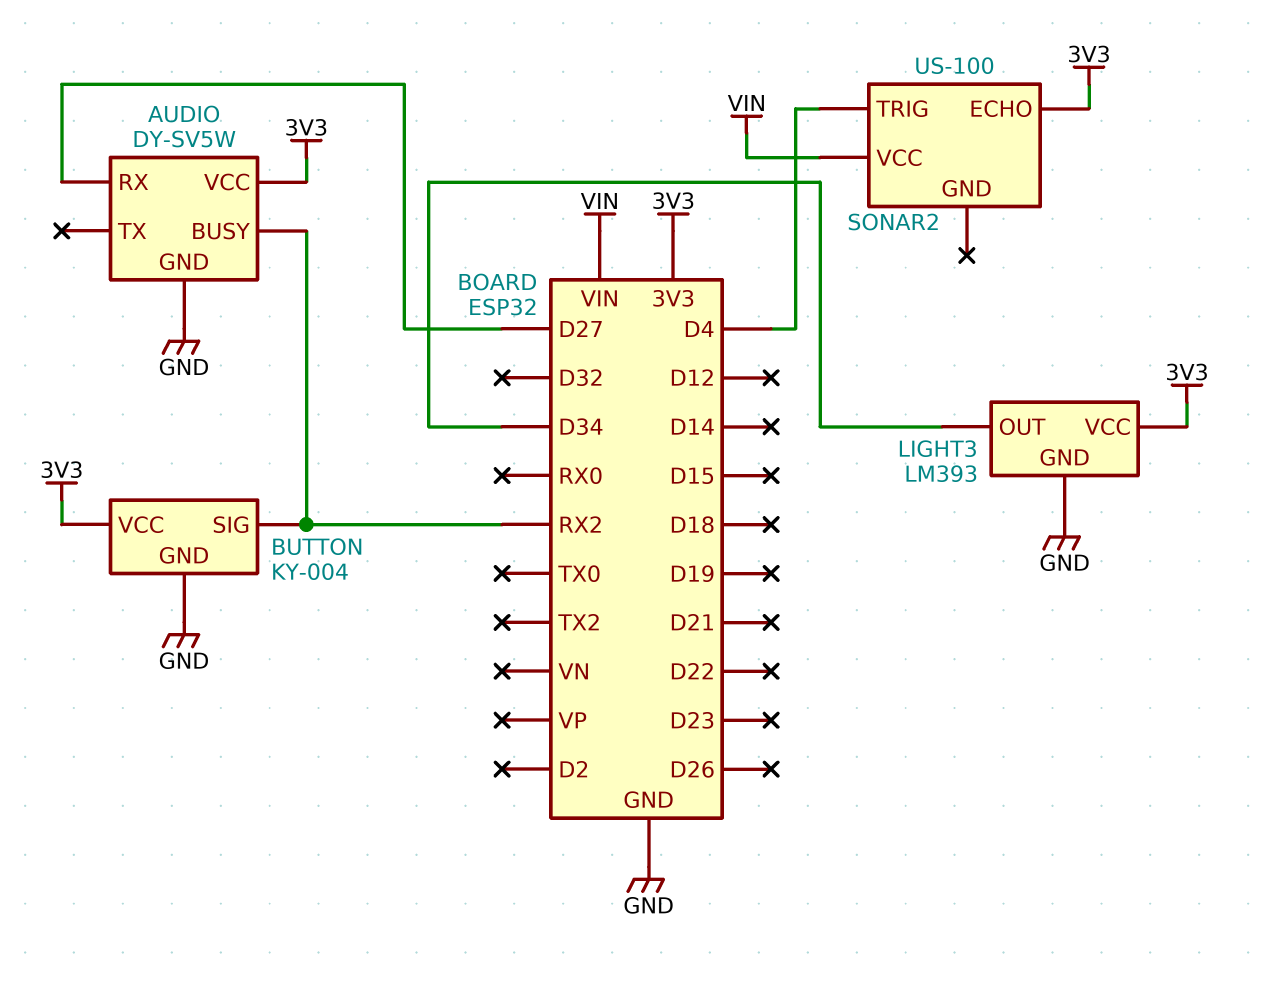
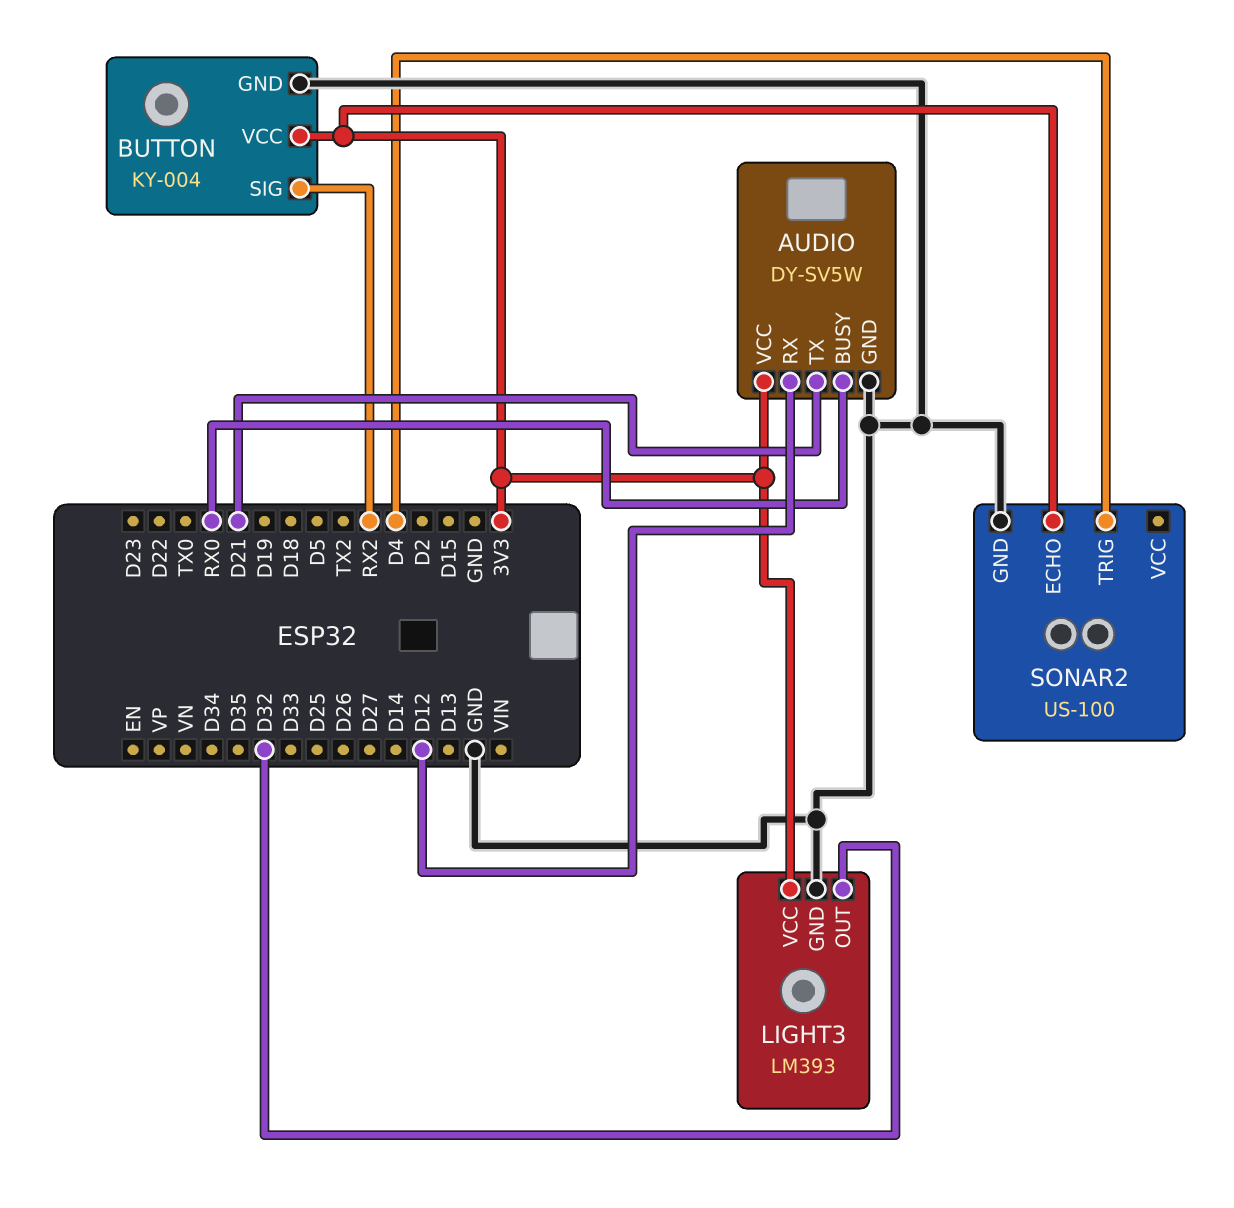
AUDIO pin BUSY: RX2 -> RX0
AUDIO pin RX: D27 -> D12
AUDIO pin TX: none -> D21
LIGHT3 pin OUT: D34 -> D32
SONAR2 pin GND: none -> GND
SONAR2 pin VCC: VIN -> none

